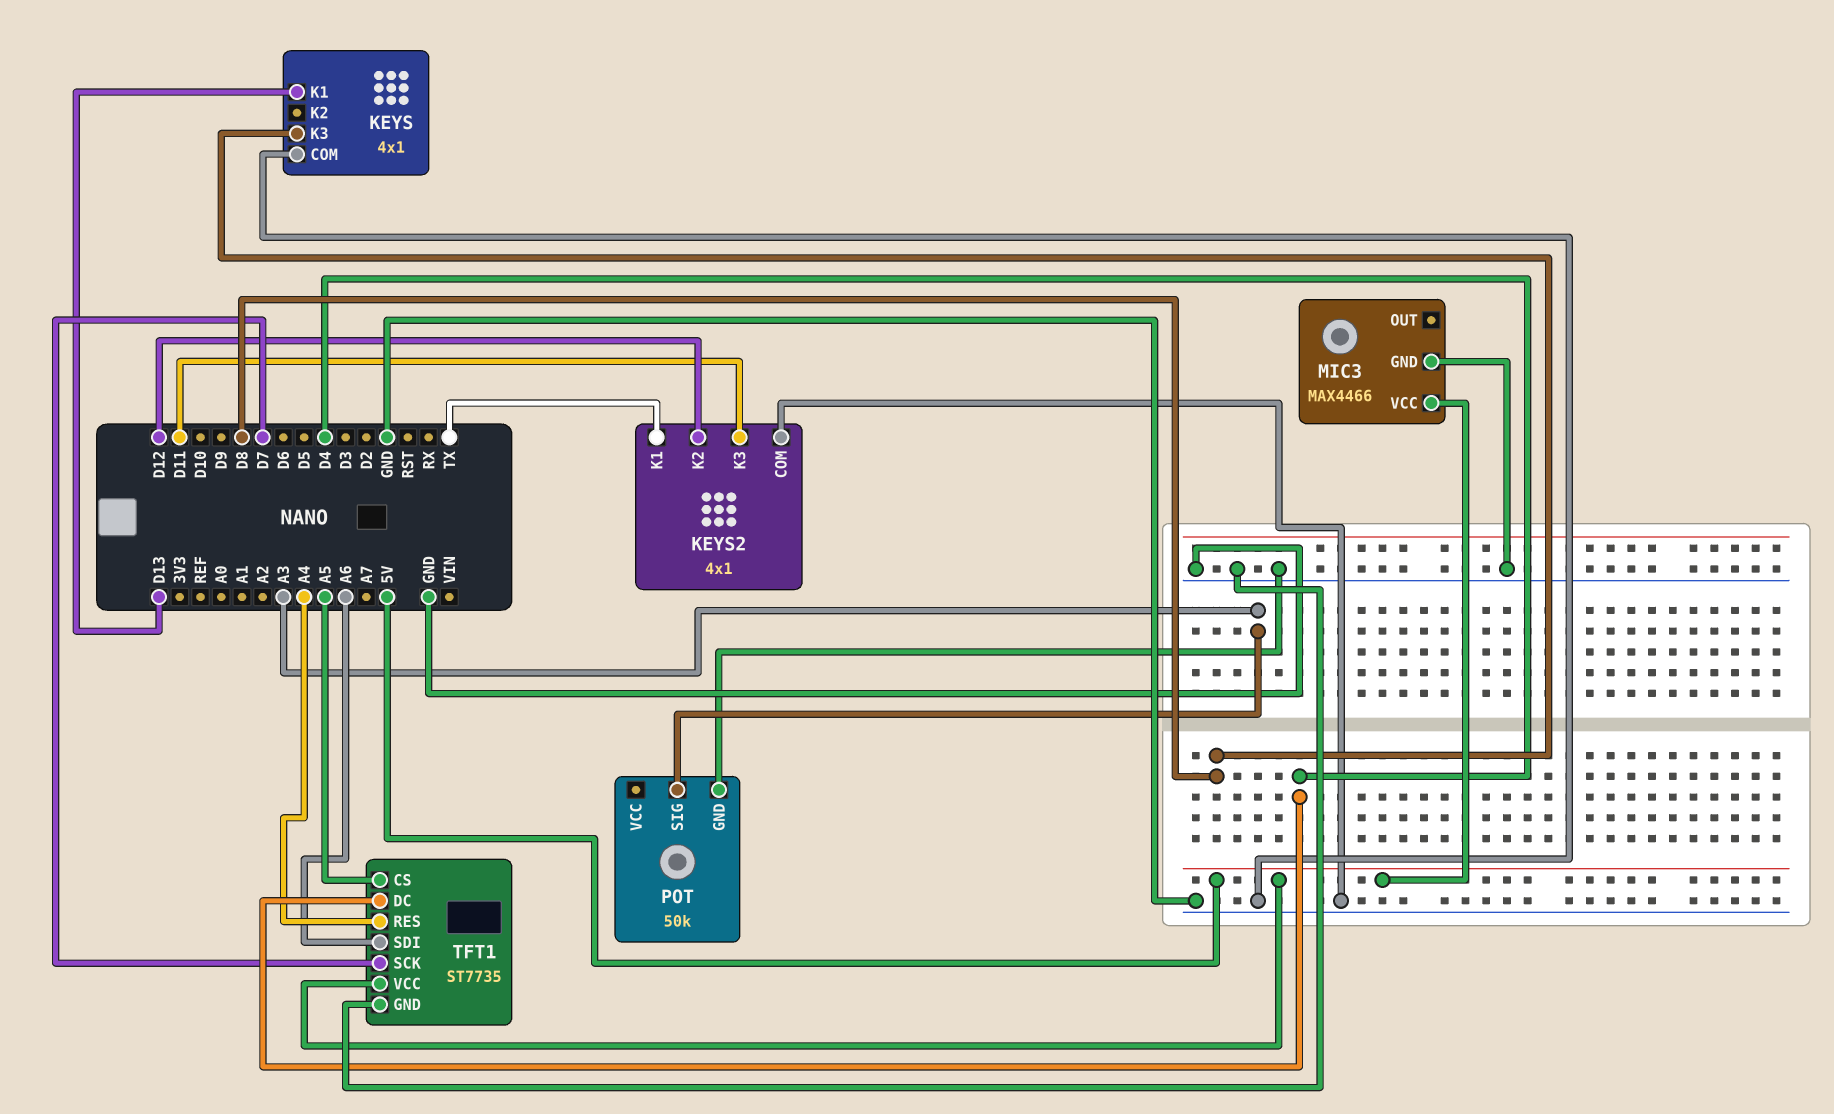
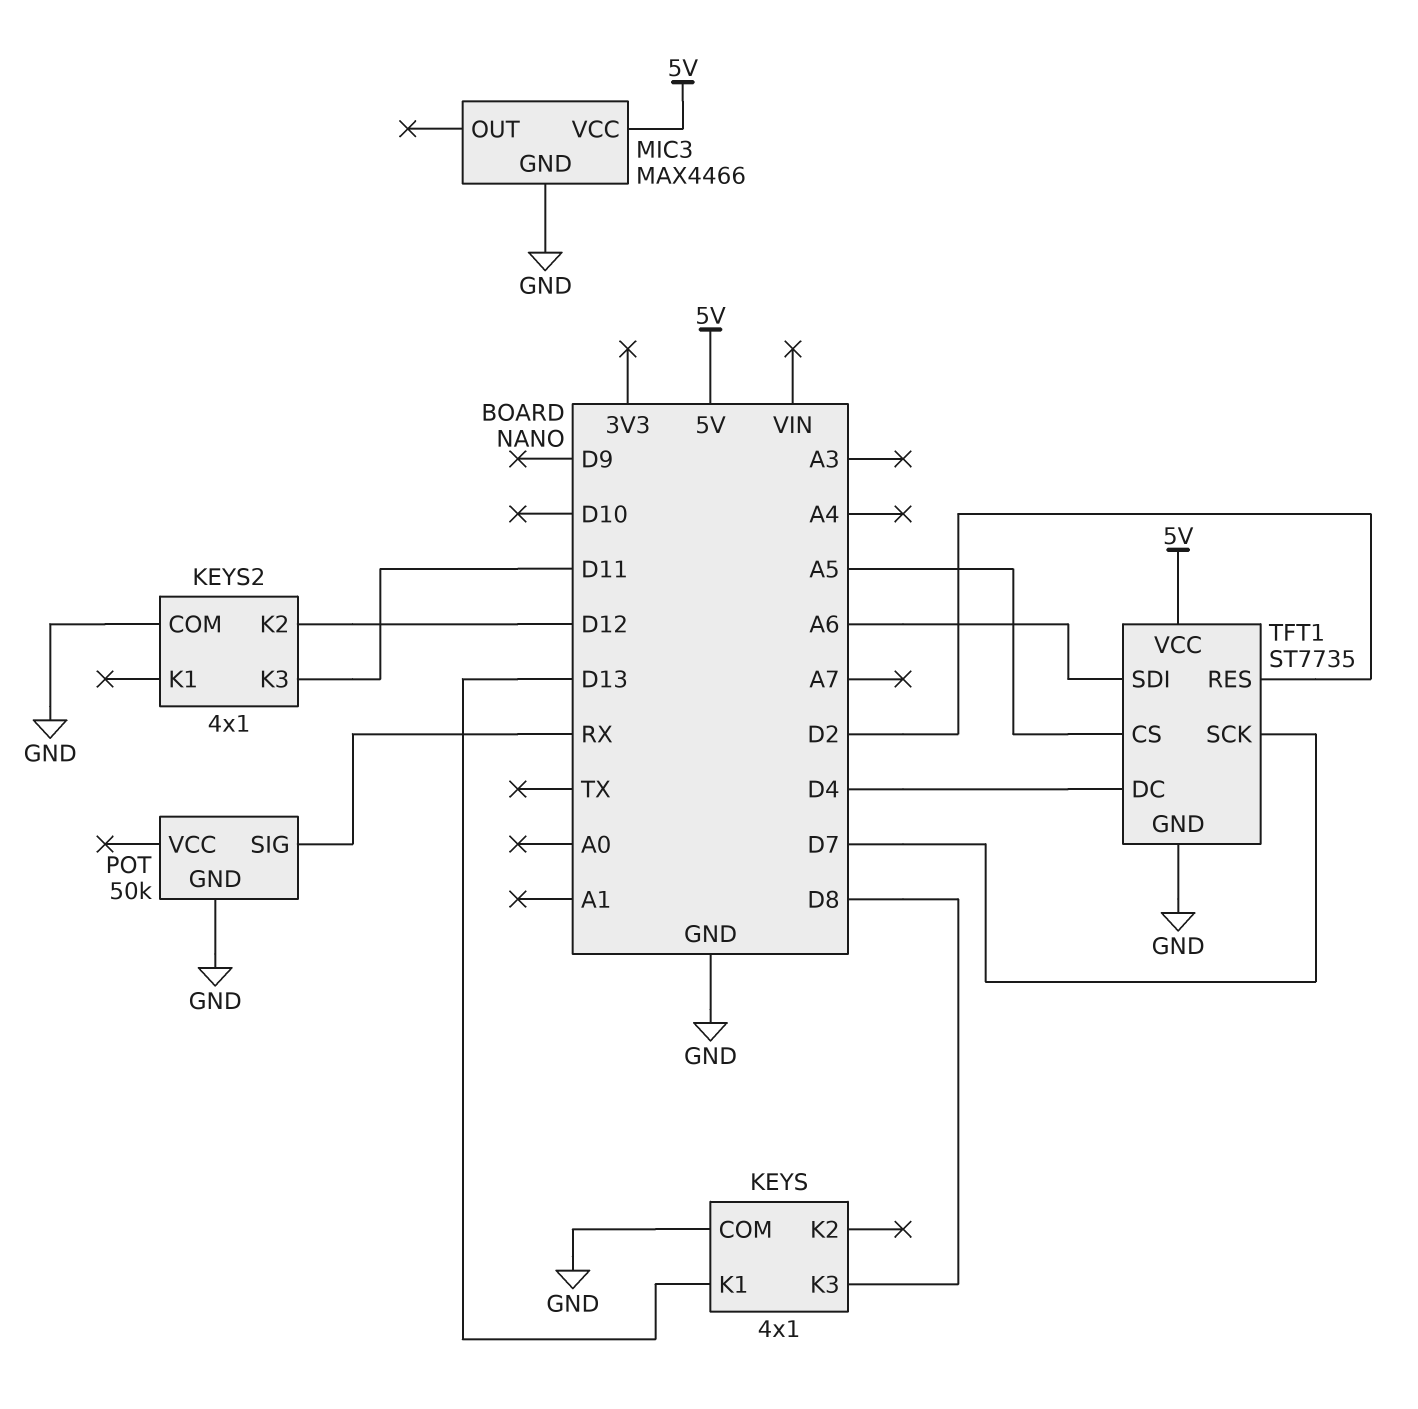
KEYS2 pin K1: TX -> none
POT pin SIG: A3 -> RX
TFT1 pin RES: A4 -> D2

